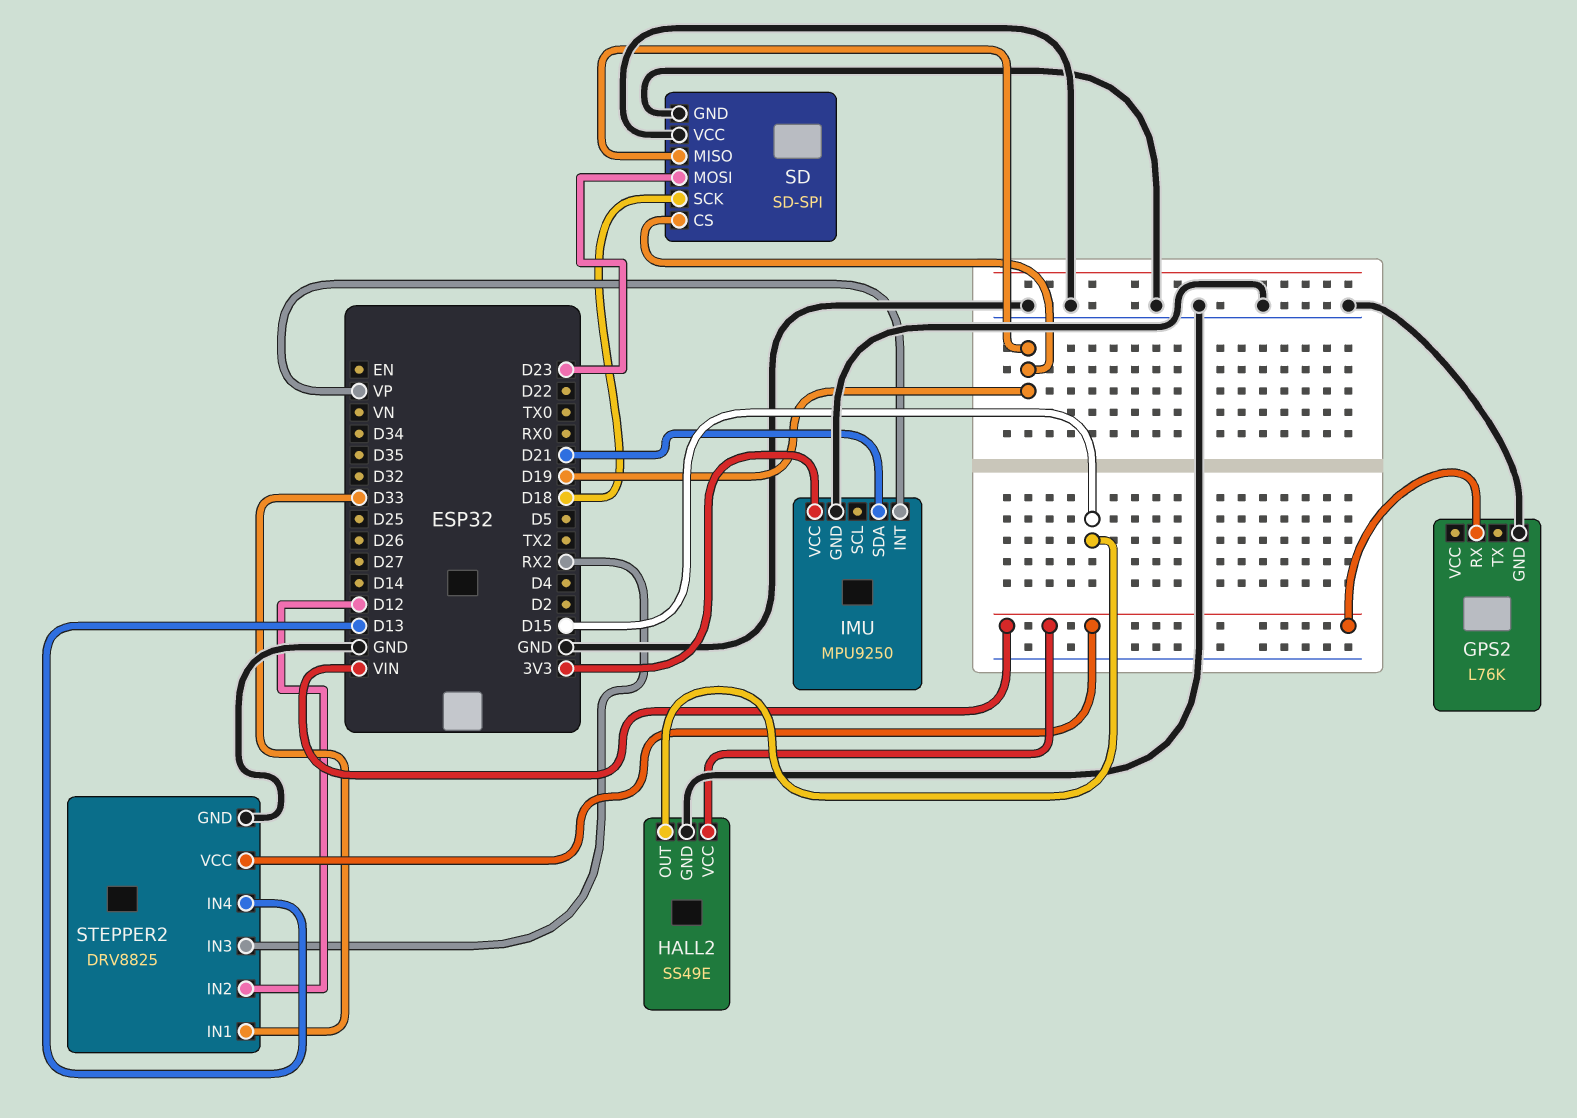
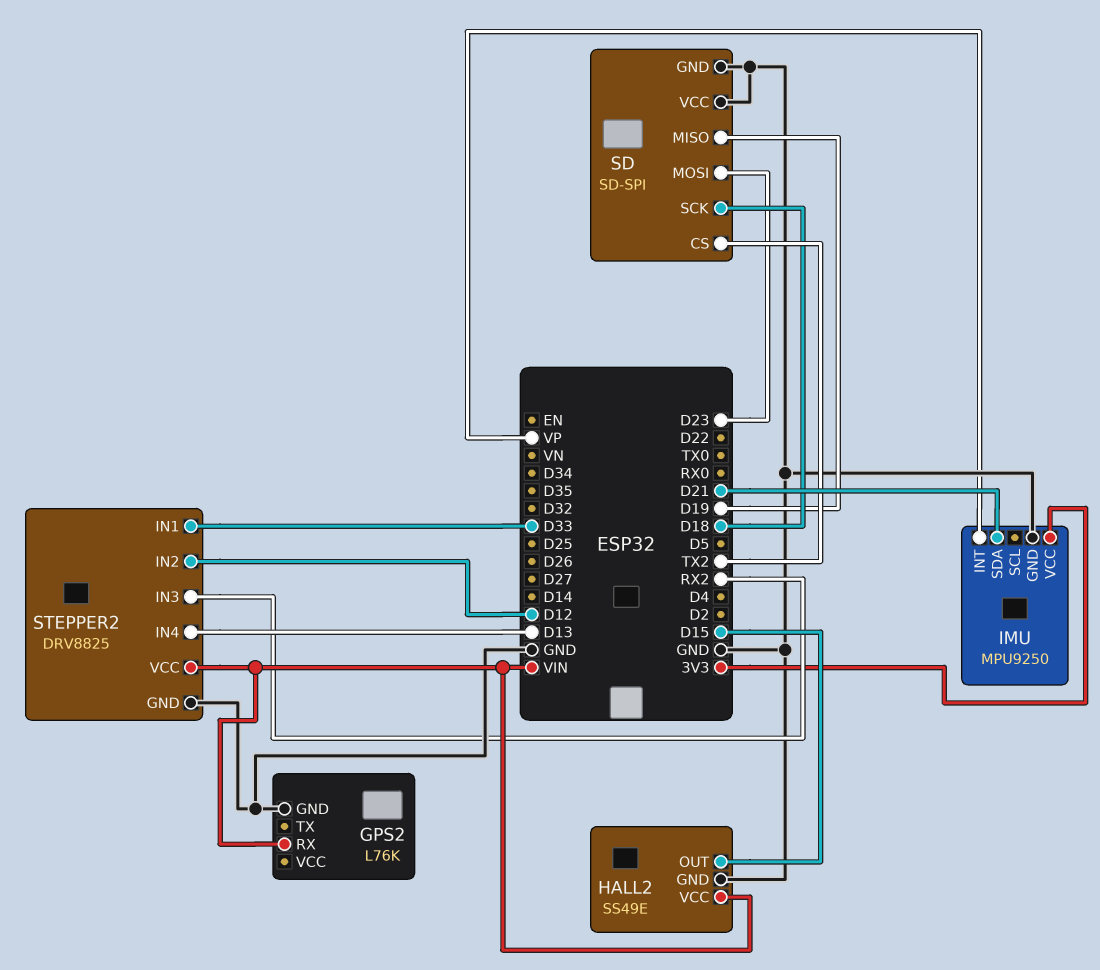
SD pin CS: D19 -> TX2

